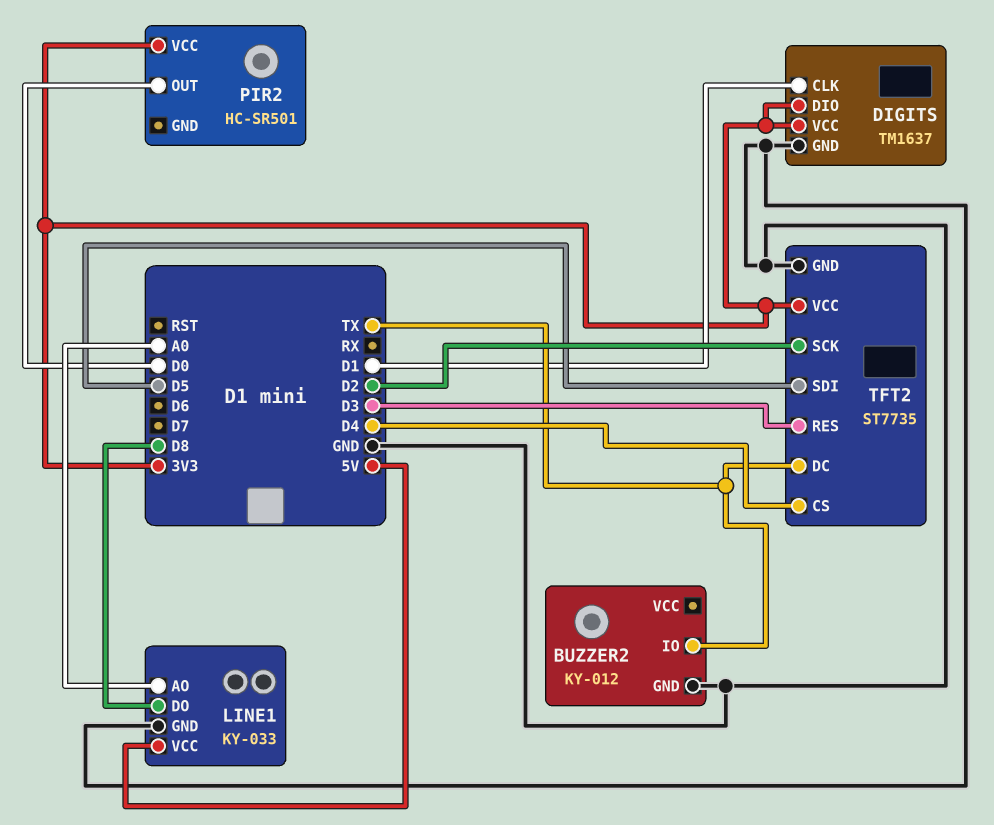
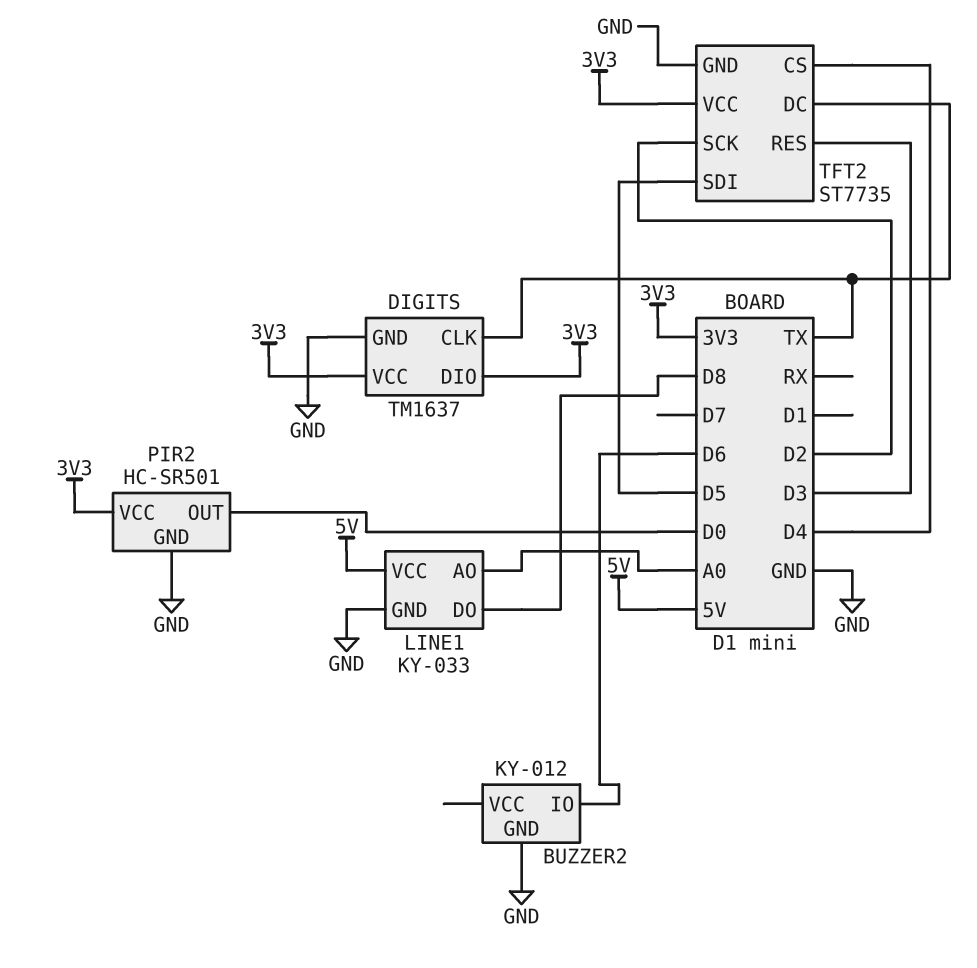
BUZZER2 pin IO: TX -> D6
DIGITS pin CLK: D1 -> TX
PIR2 pin GND: none -> GND

